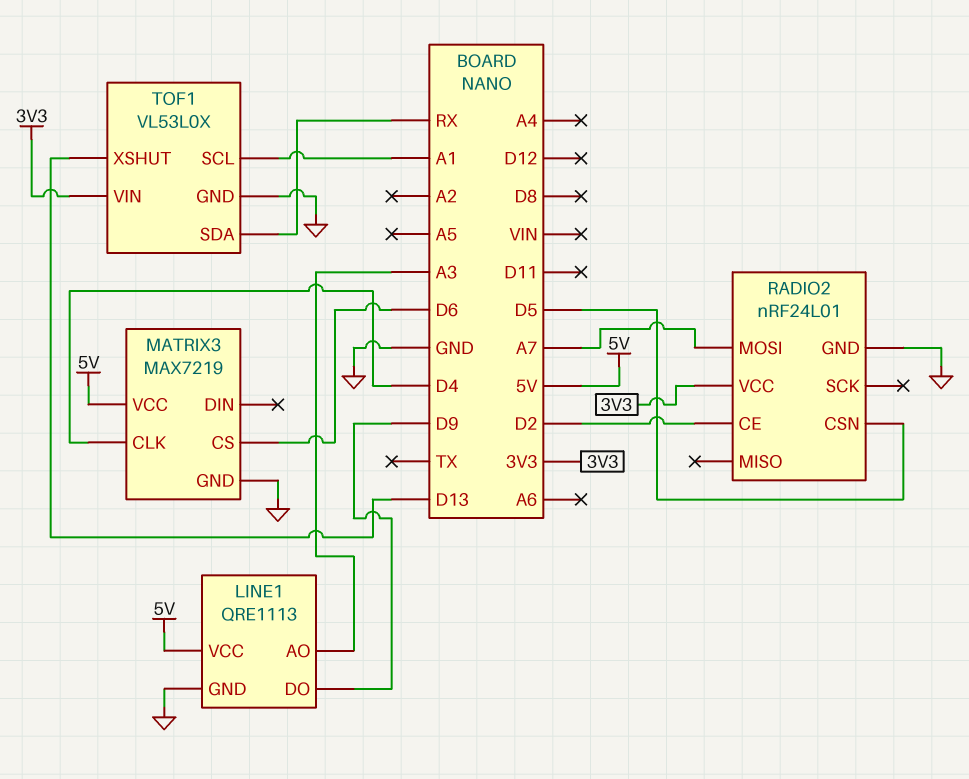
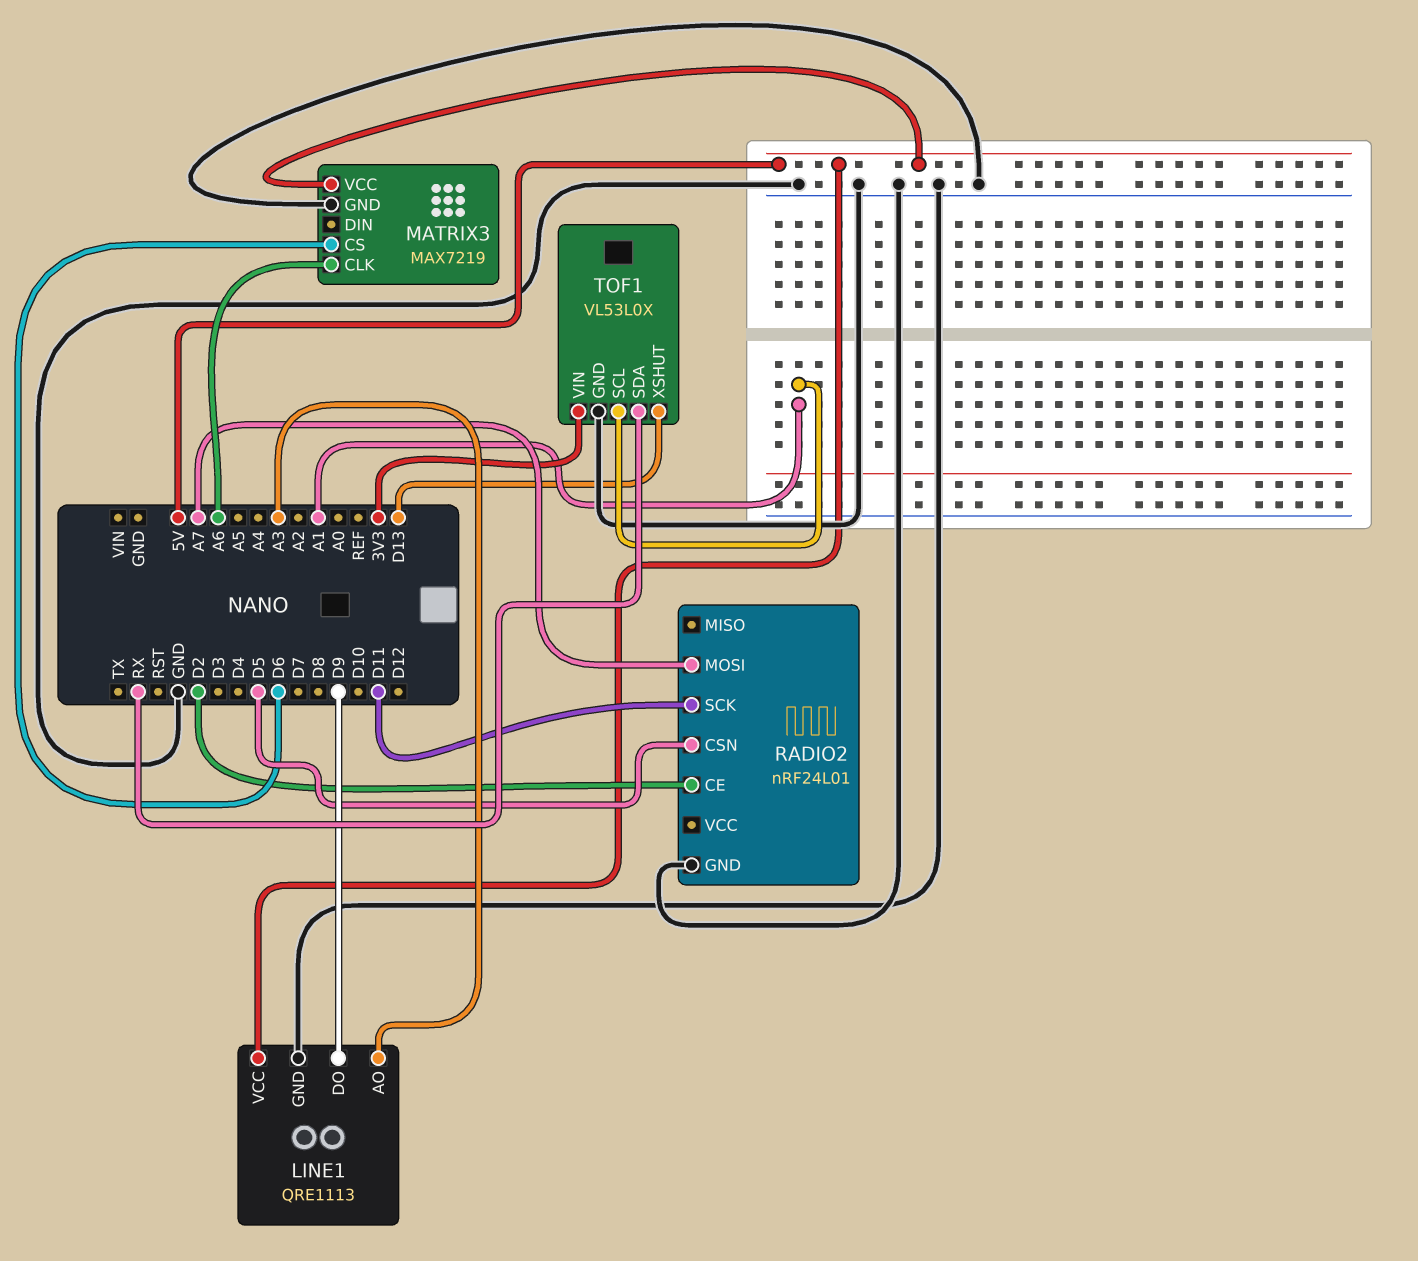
MATRIX3 pin CLK: D4 -> A6
RADIO2 pin SCK: none -> D11
RADIO2 pin VCC: 3V3 -> none

